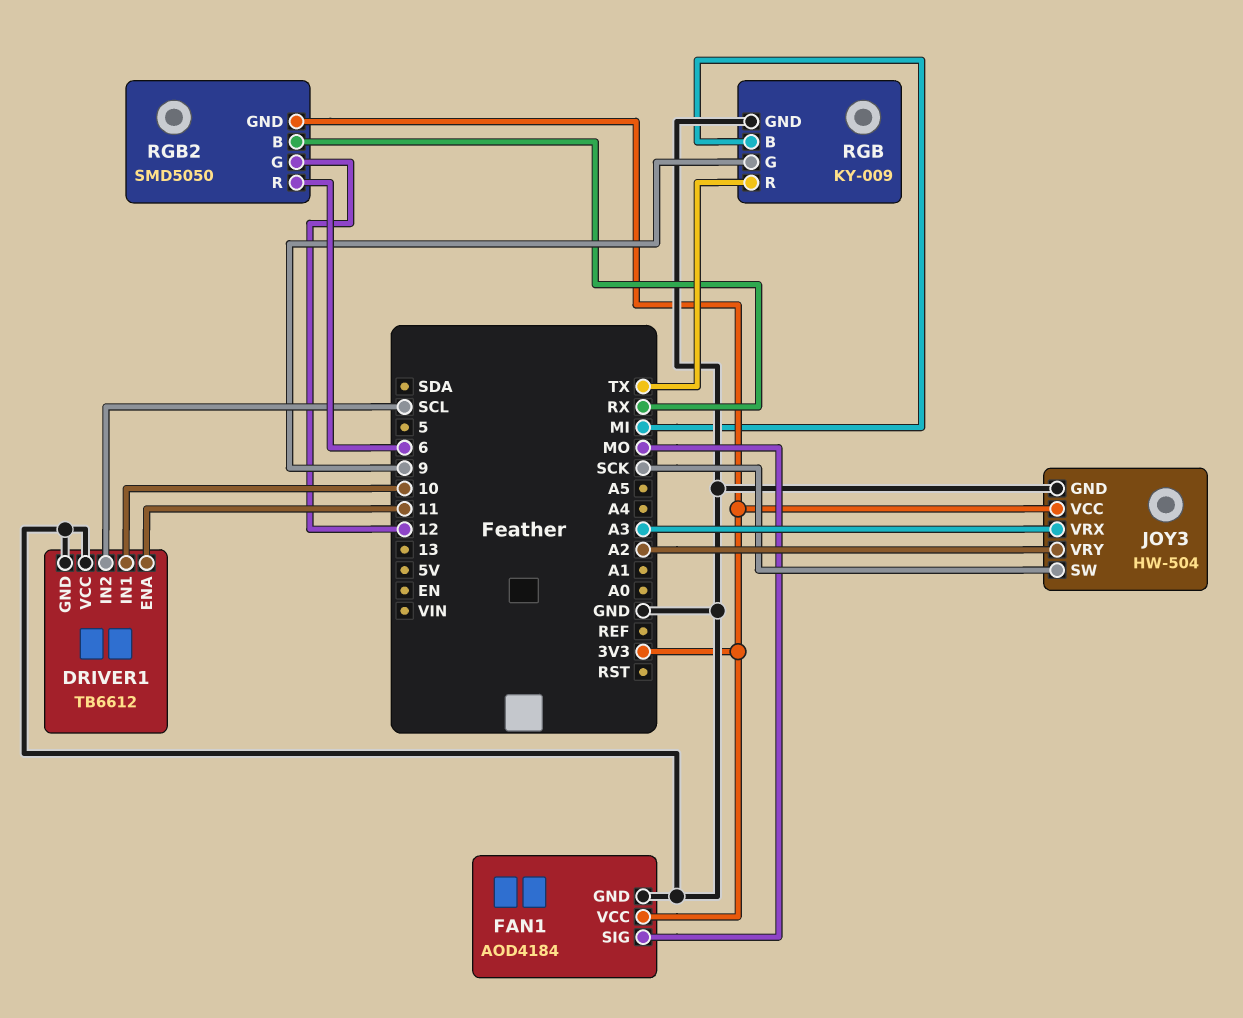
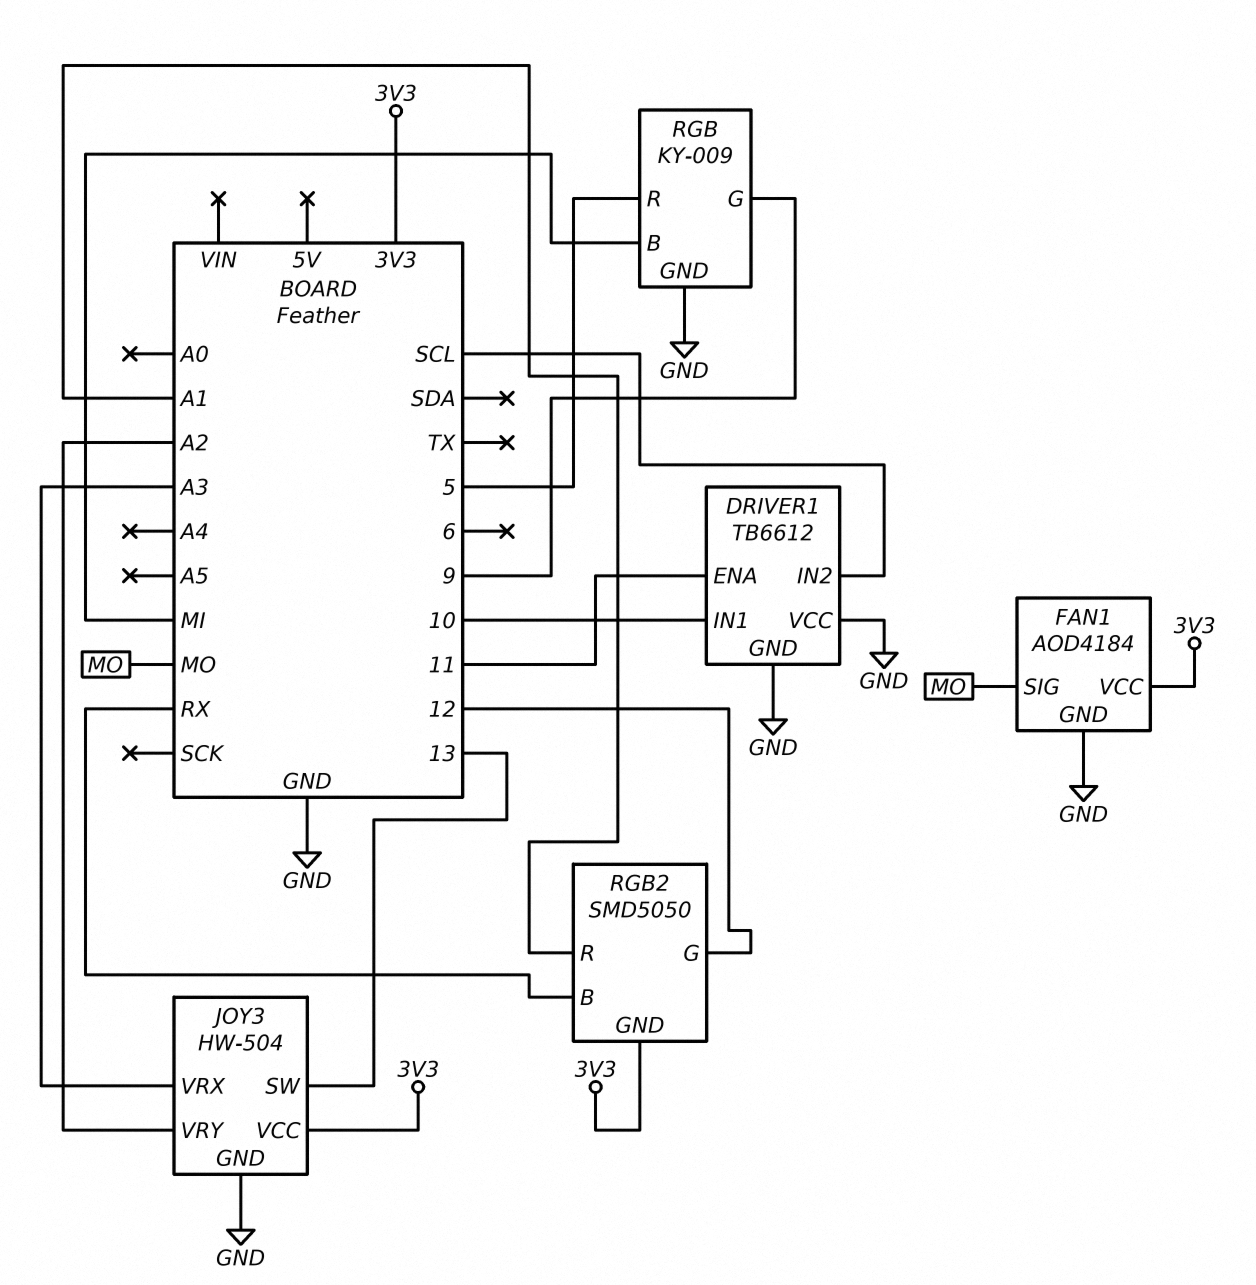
JOY3 pin SW: SCK -> 13
RGB pin R: TX -> 5
RGB2 pin R: 6 -> A1

